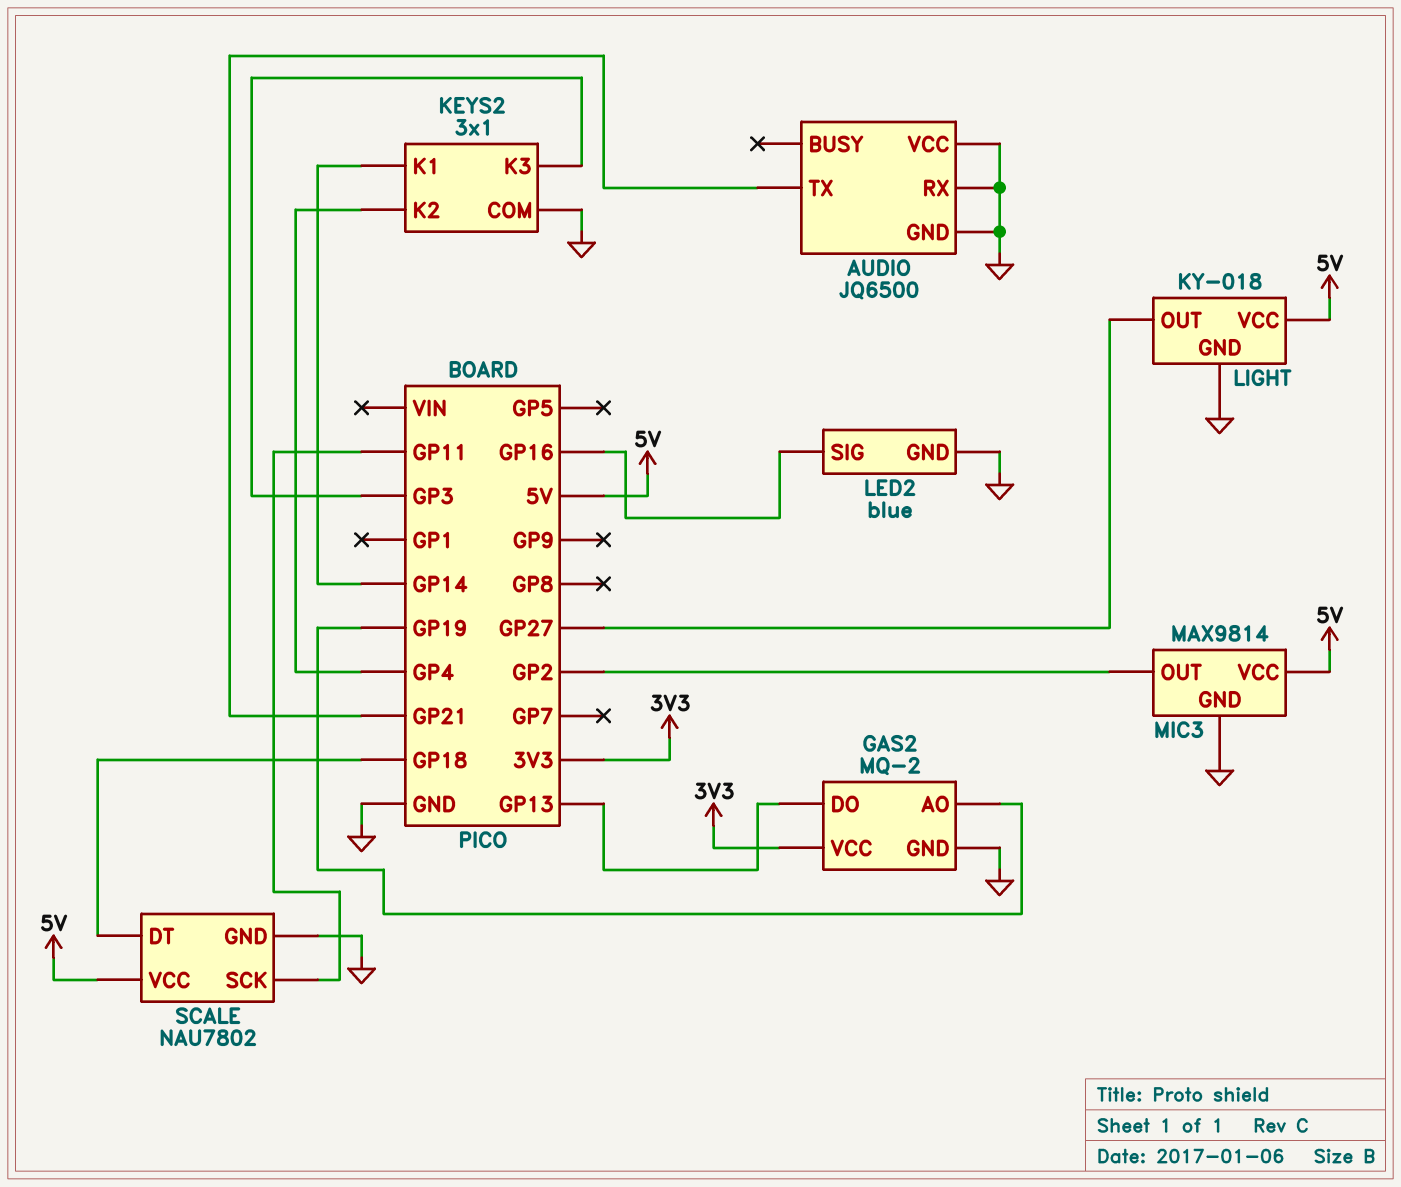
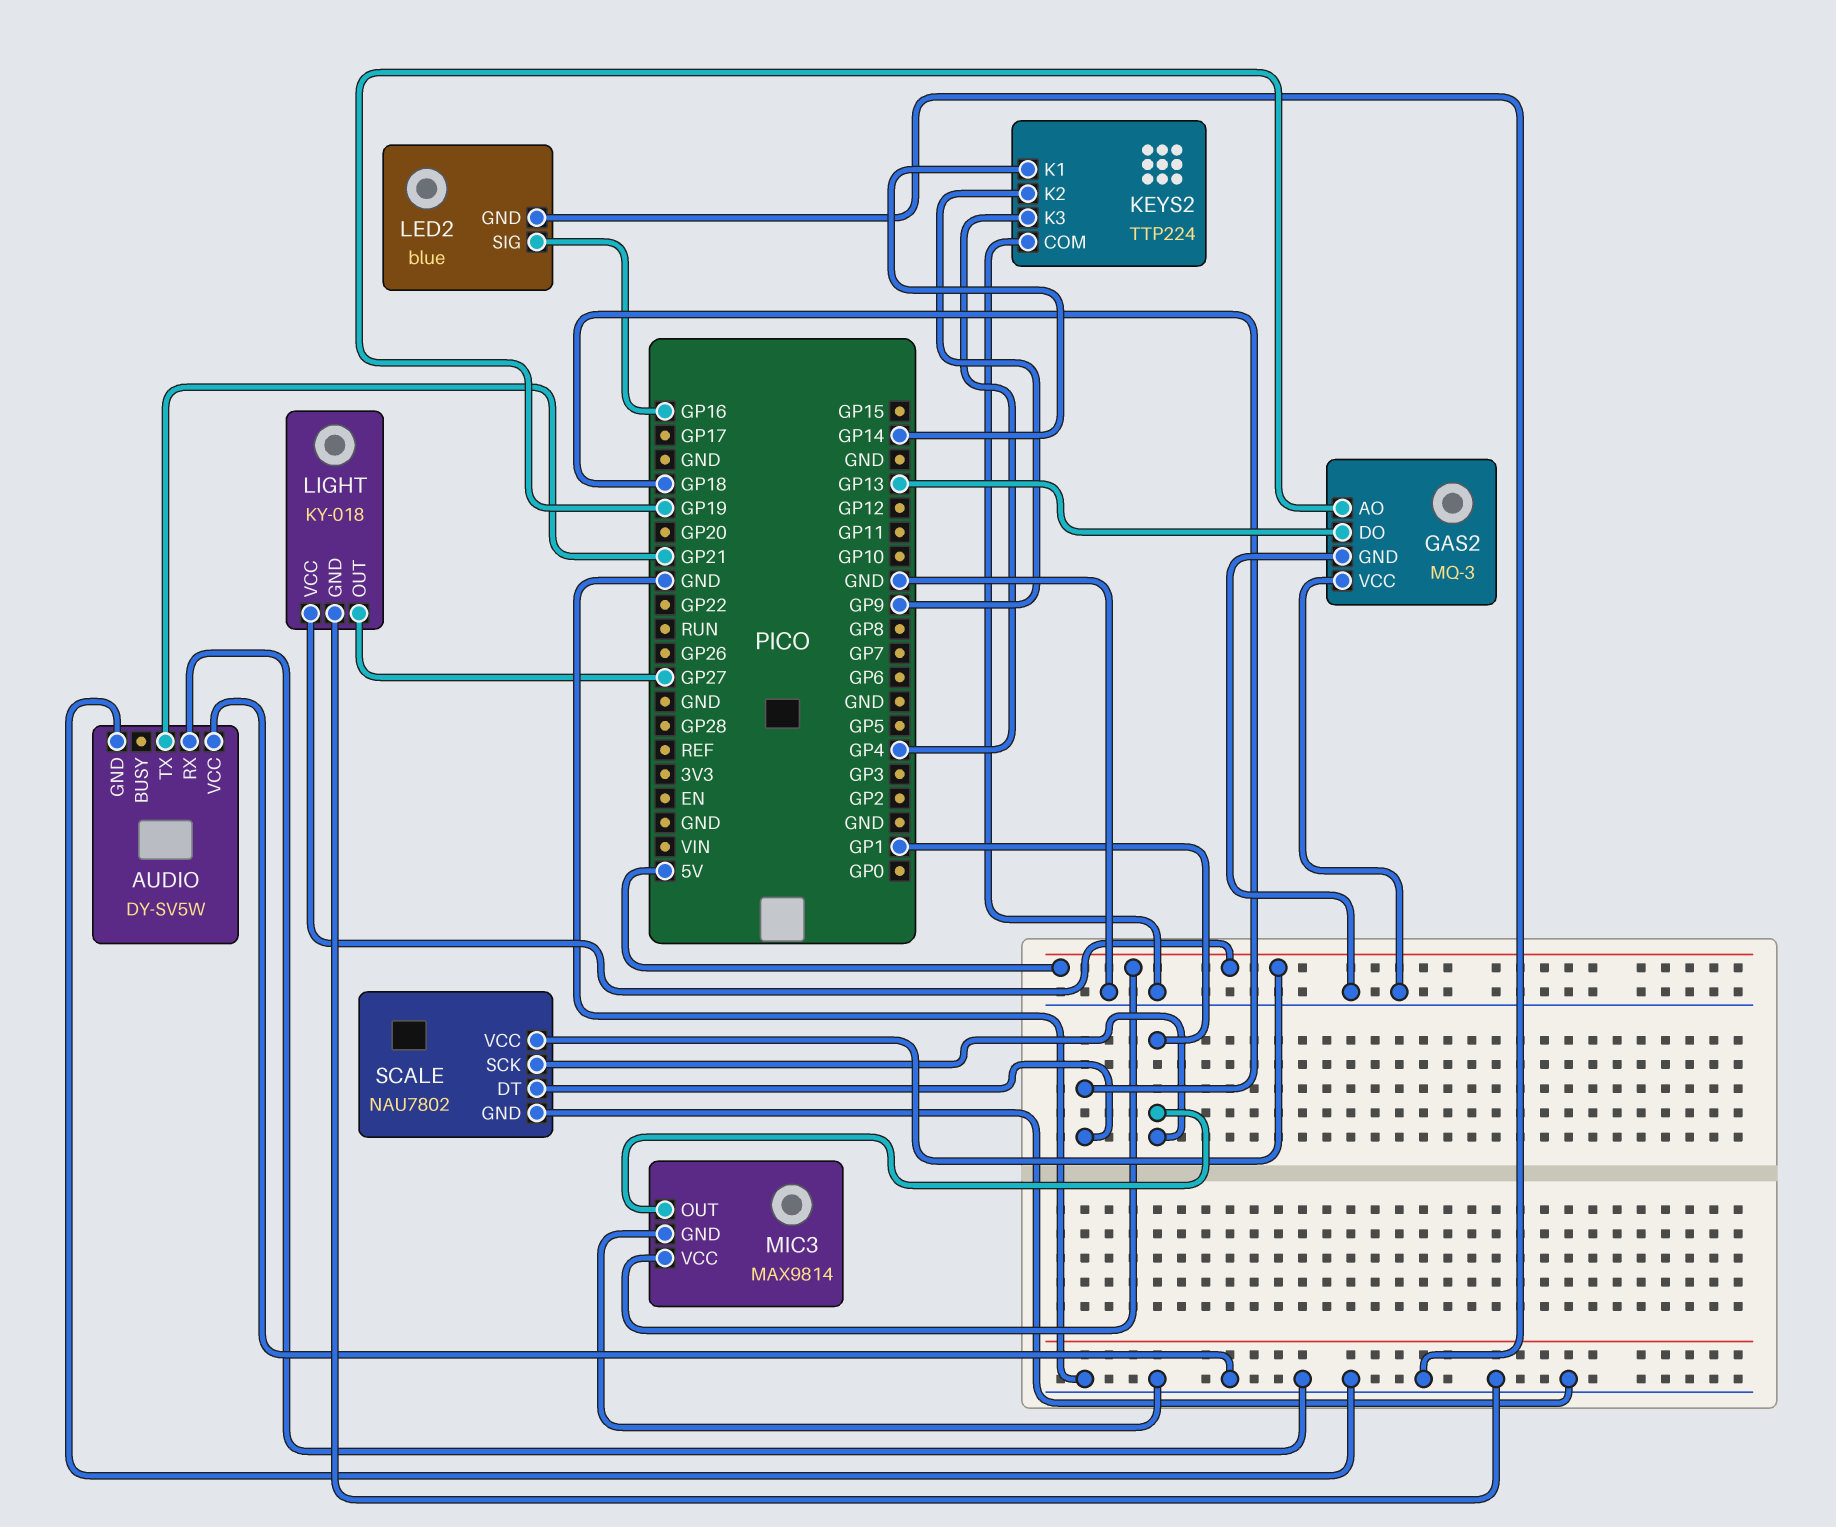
AUDIO: JQ6500 -> DY-SV5W
GAS2: MQ-2 -> MQ-3
GAS2 pin VCC: 3V3 -> GND
KEYS2: 3x1 -> TTP224
KEYS2 pin K2: GP4 -> GP9
KEYS2 pin K3: GP3 -> GP4
MIC3 pin OUT: GP2 -> GP1
SCALE pin SCK: GP11 -> GP1

